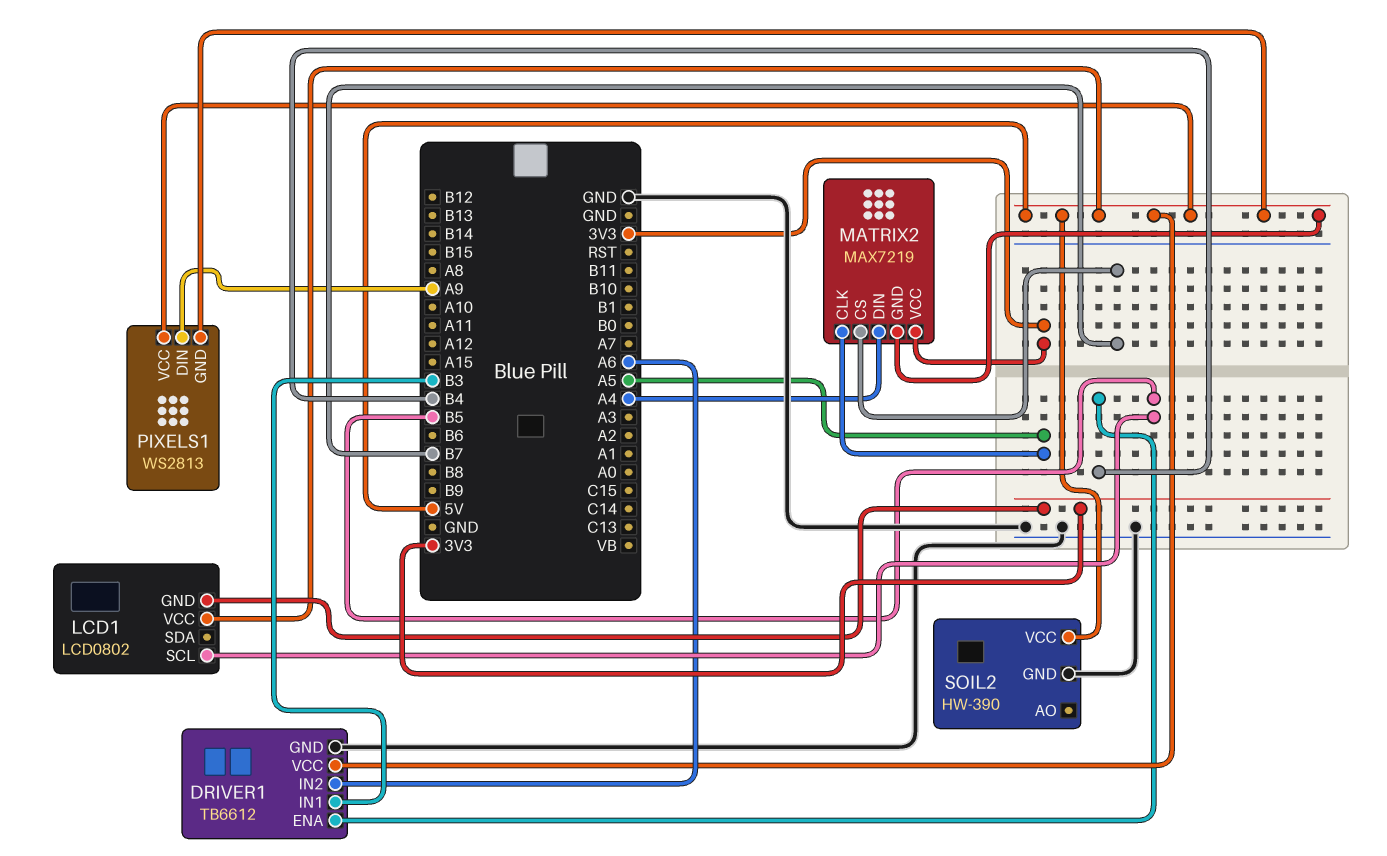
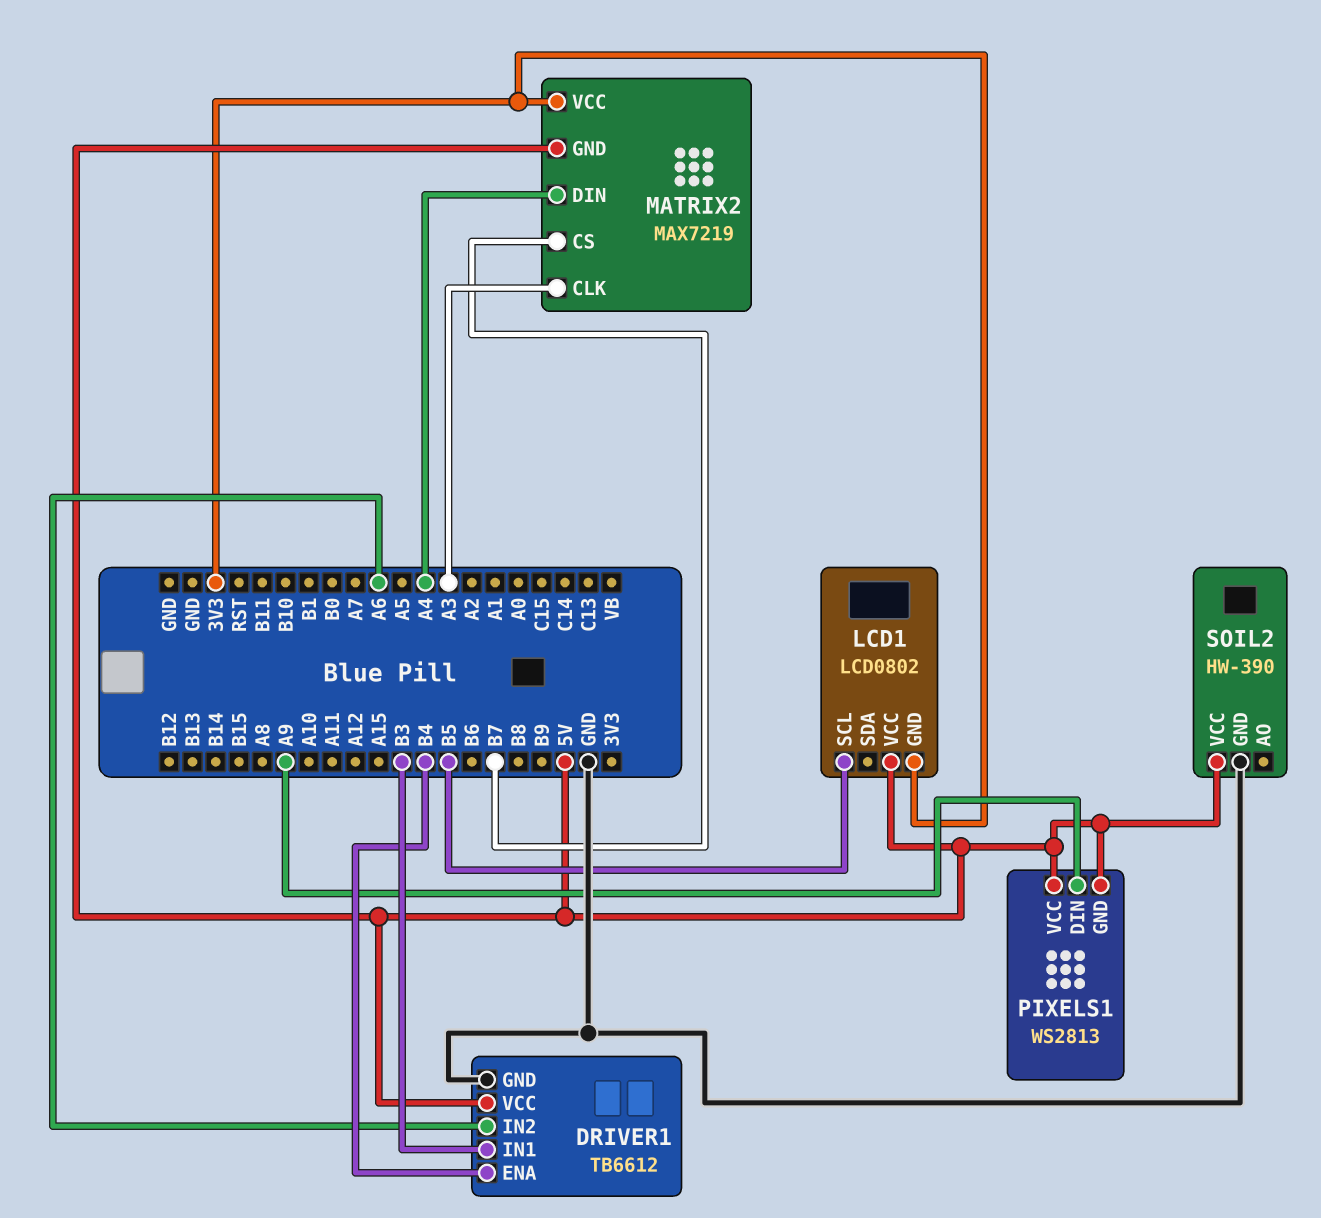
MATRIX2 pin CLK: A5 -> A3

